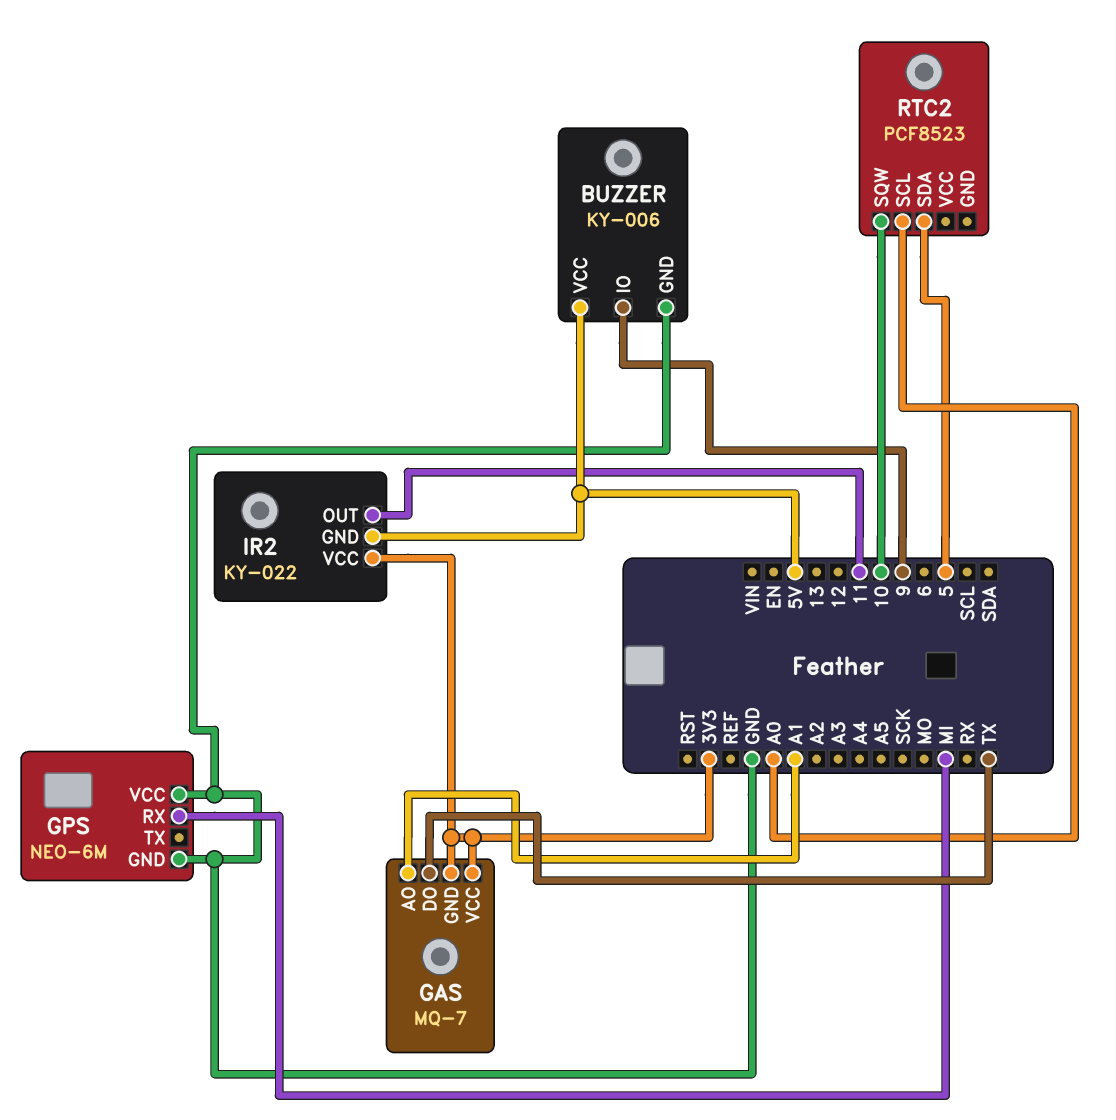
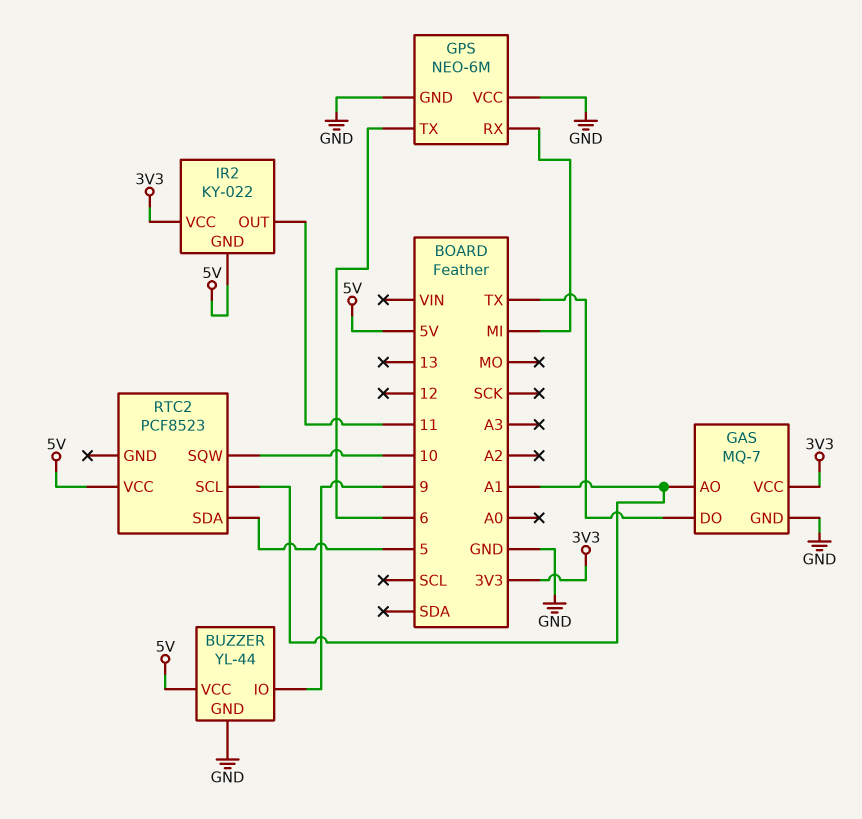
BUZZER: KY-006 -> YL-44
GAS pin GND: 3V3 -> GND
GPS pin TX: none -> 6
RTC2 pin SCL: A0 -> A1
RTC2 pin VCC: none -> 5V

